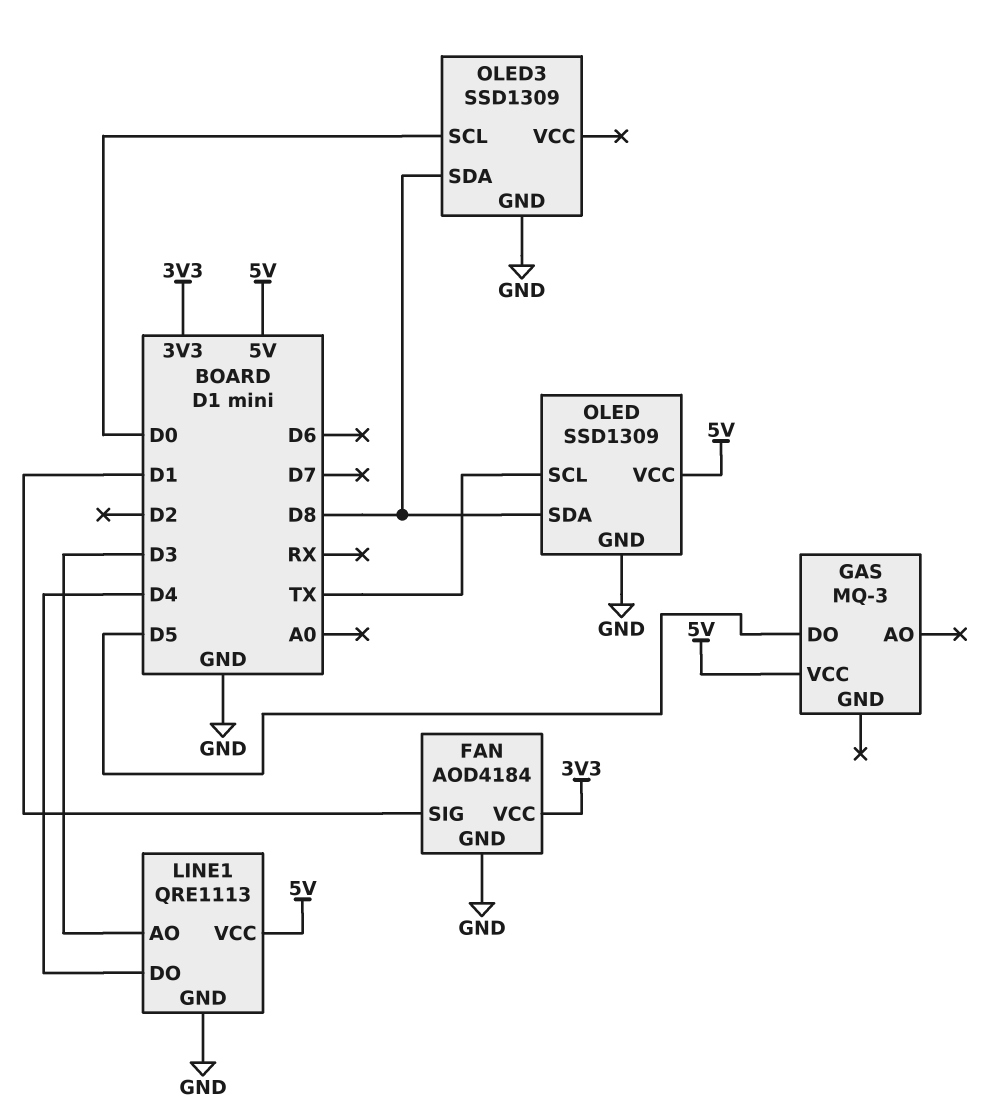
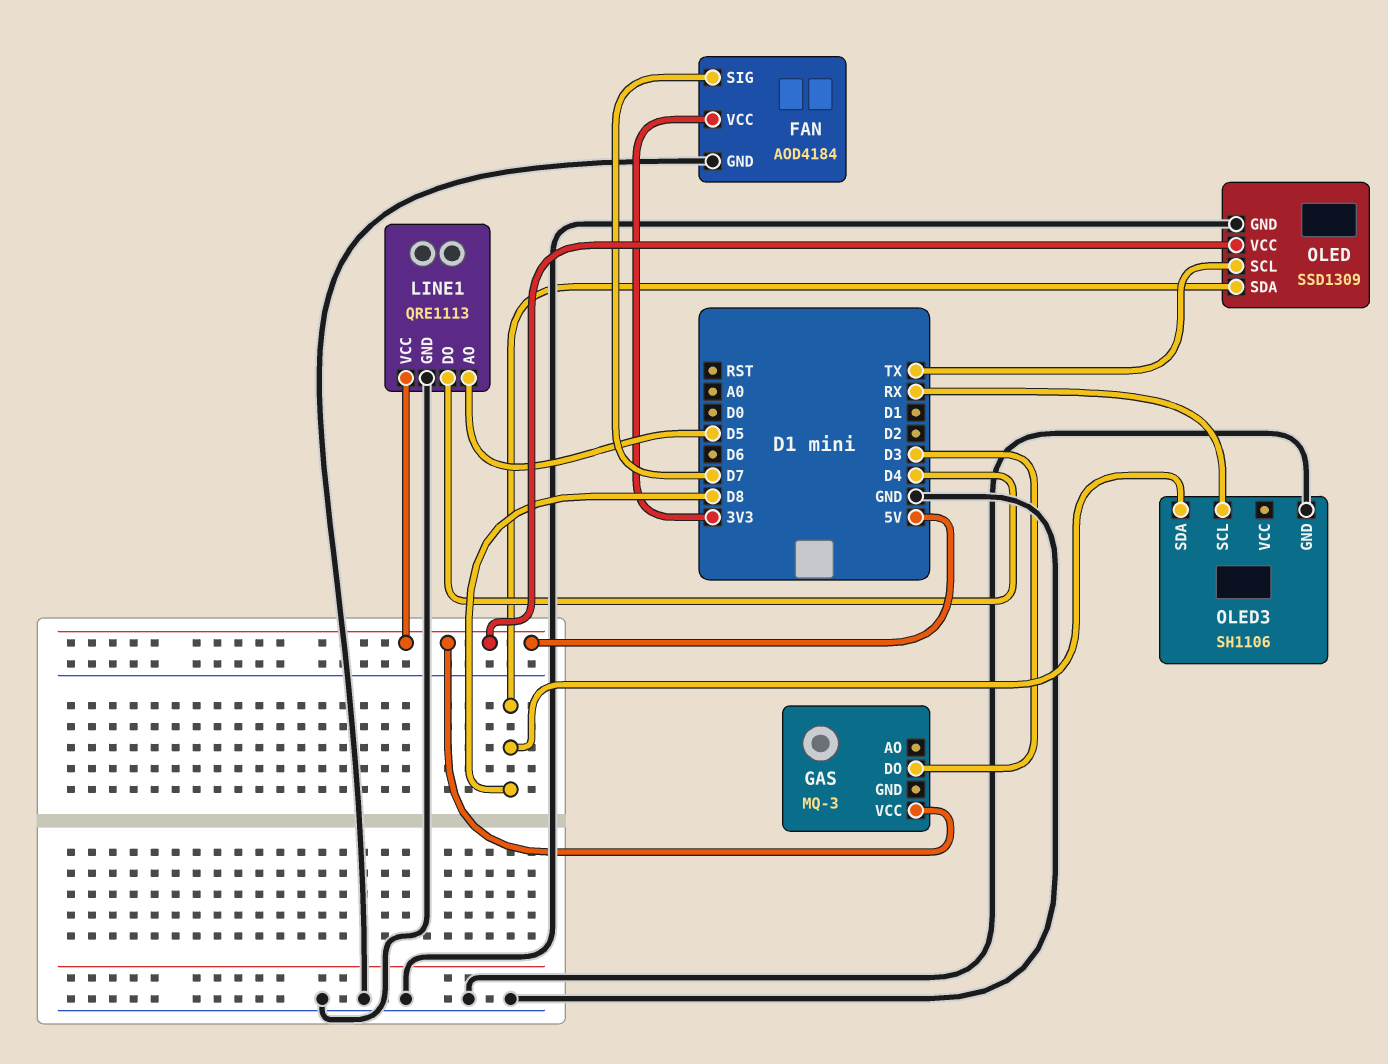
FAN pin SIG: D1 -> D7
GAS pin DO: D5 -> D3
LINE1 pin AO: D3 -> D5
OLED3: SSD1309 -> SH1106
OLED3 pin SCL: D0 -> RX

